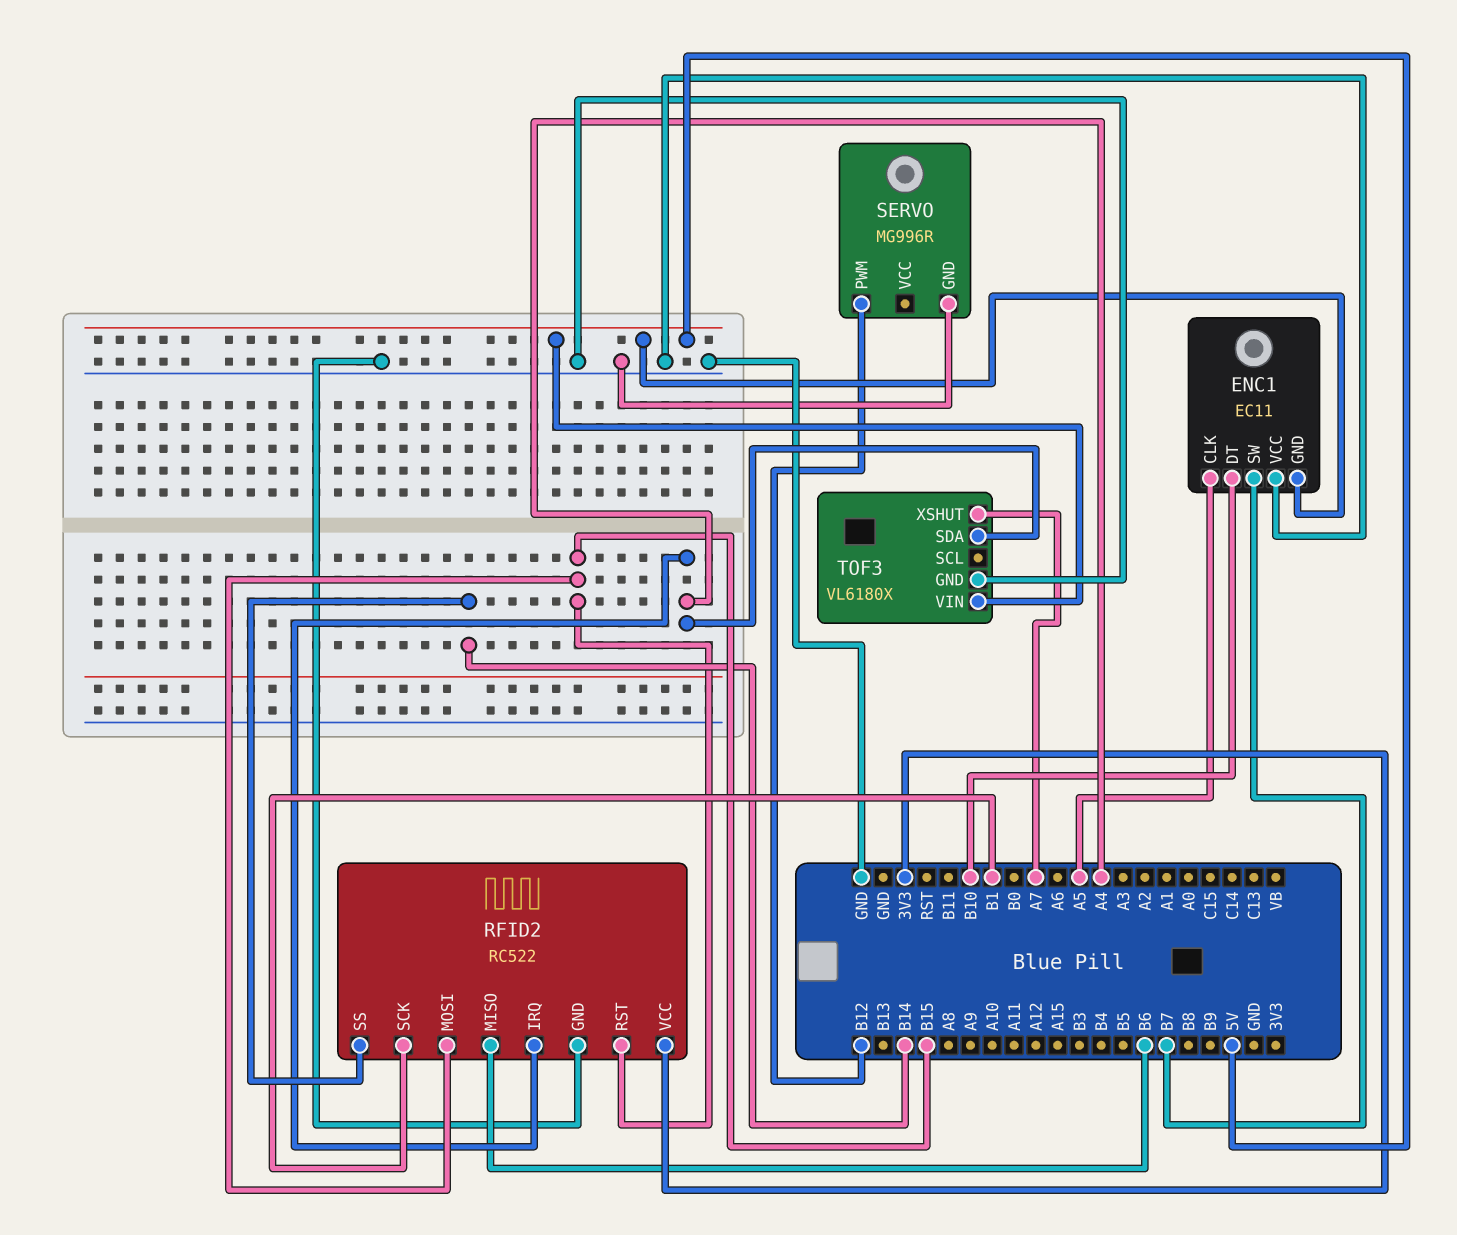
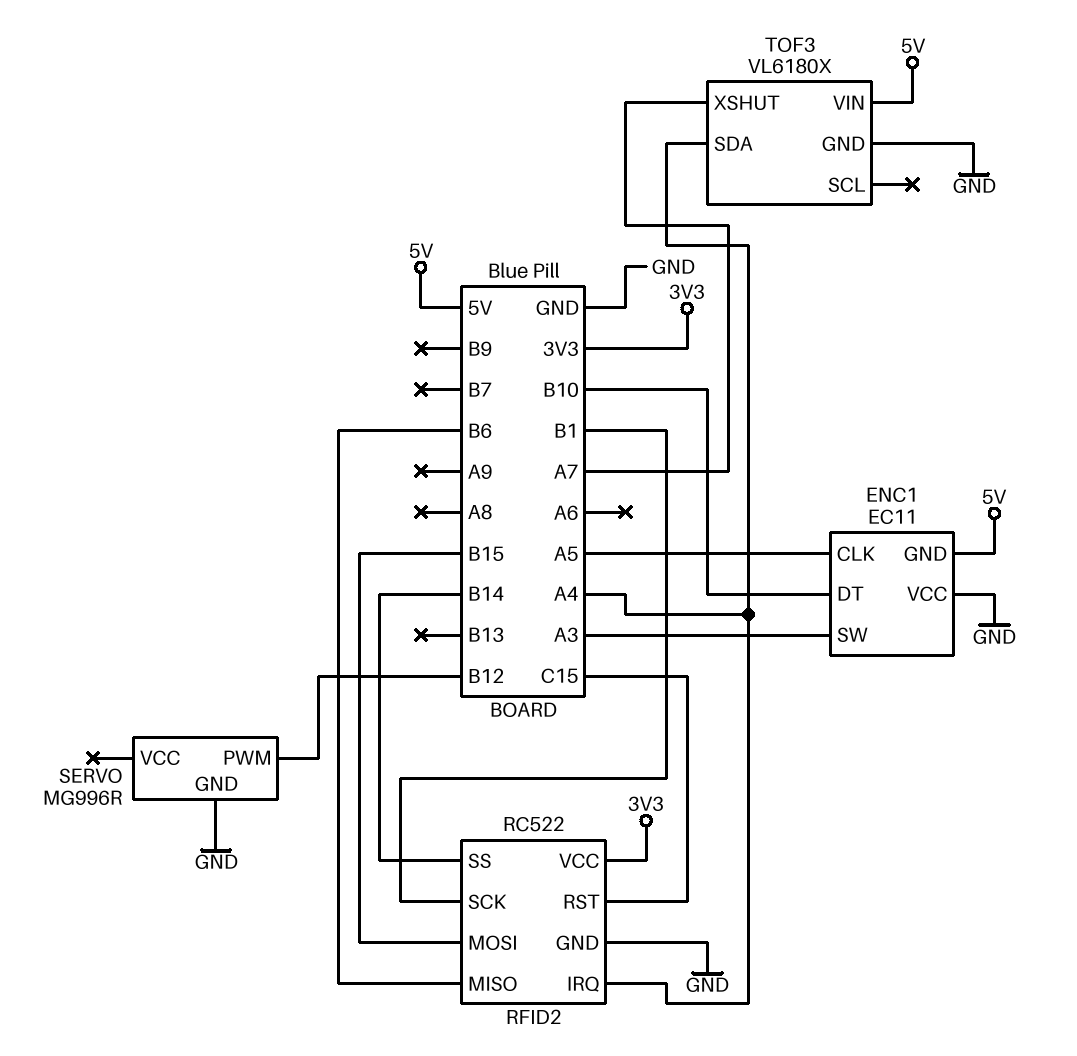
ENC1 pin SW: B7 -> A3
RFID2 pin RST: B15 -> C15

